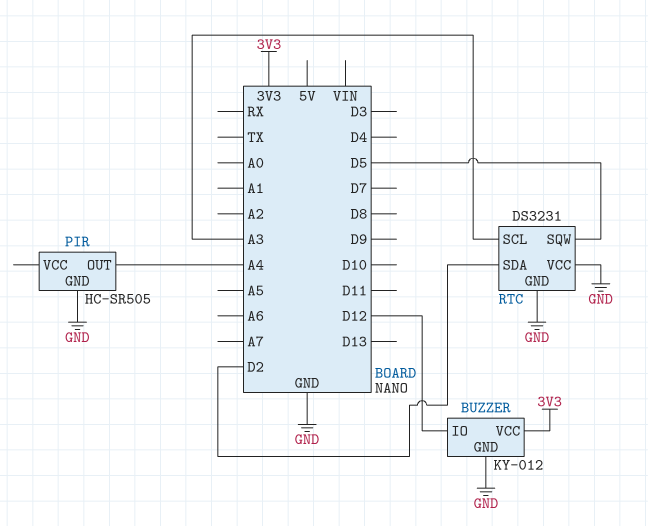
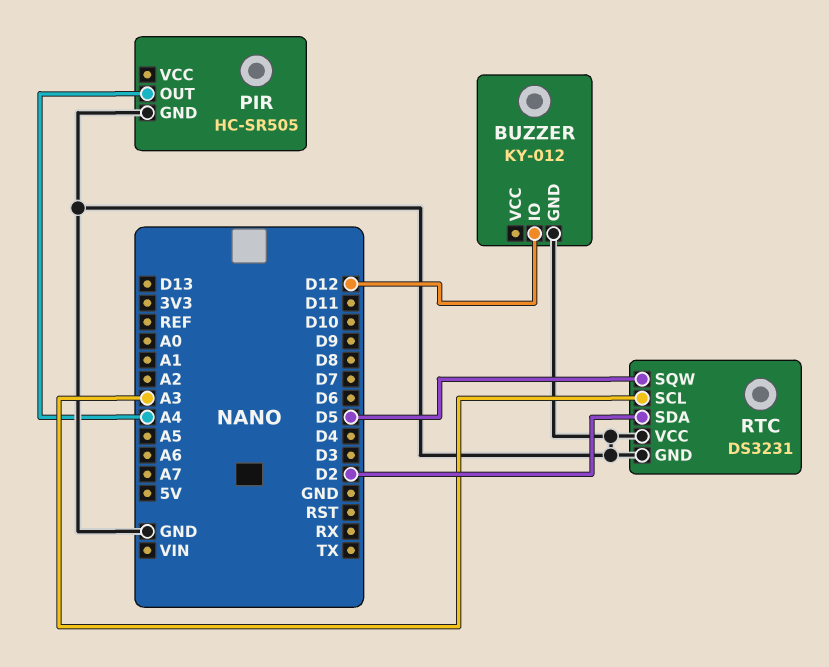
BUZZER pin VCC: 3V3 -> none

